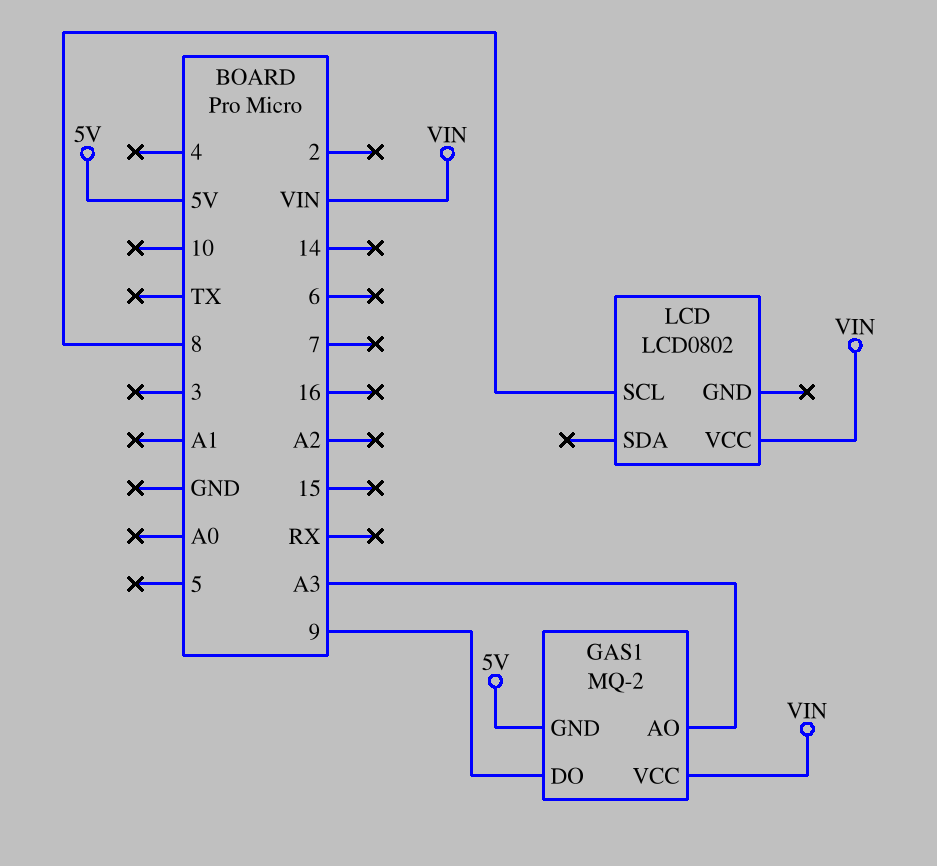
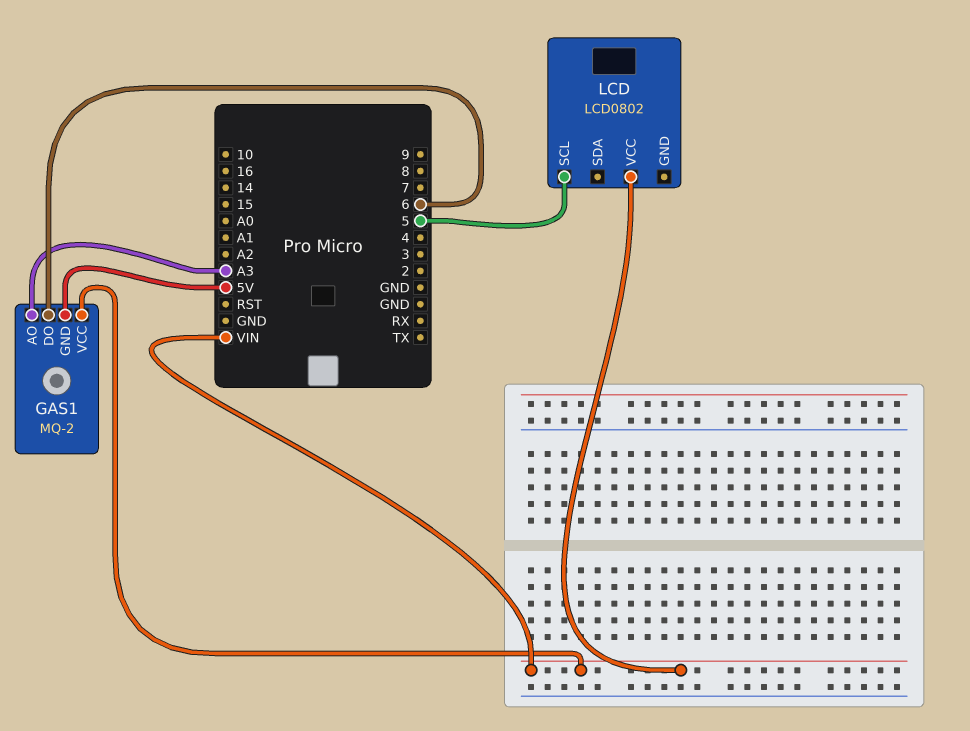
GAS1 pin DO: 9 -> 6
LCD pin SCL: 8 -> 5

